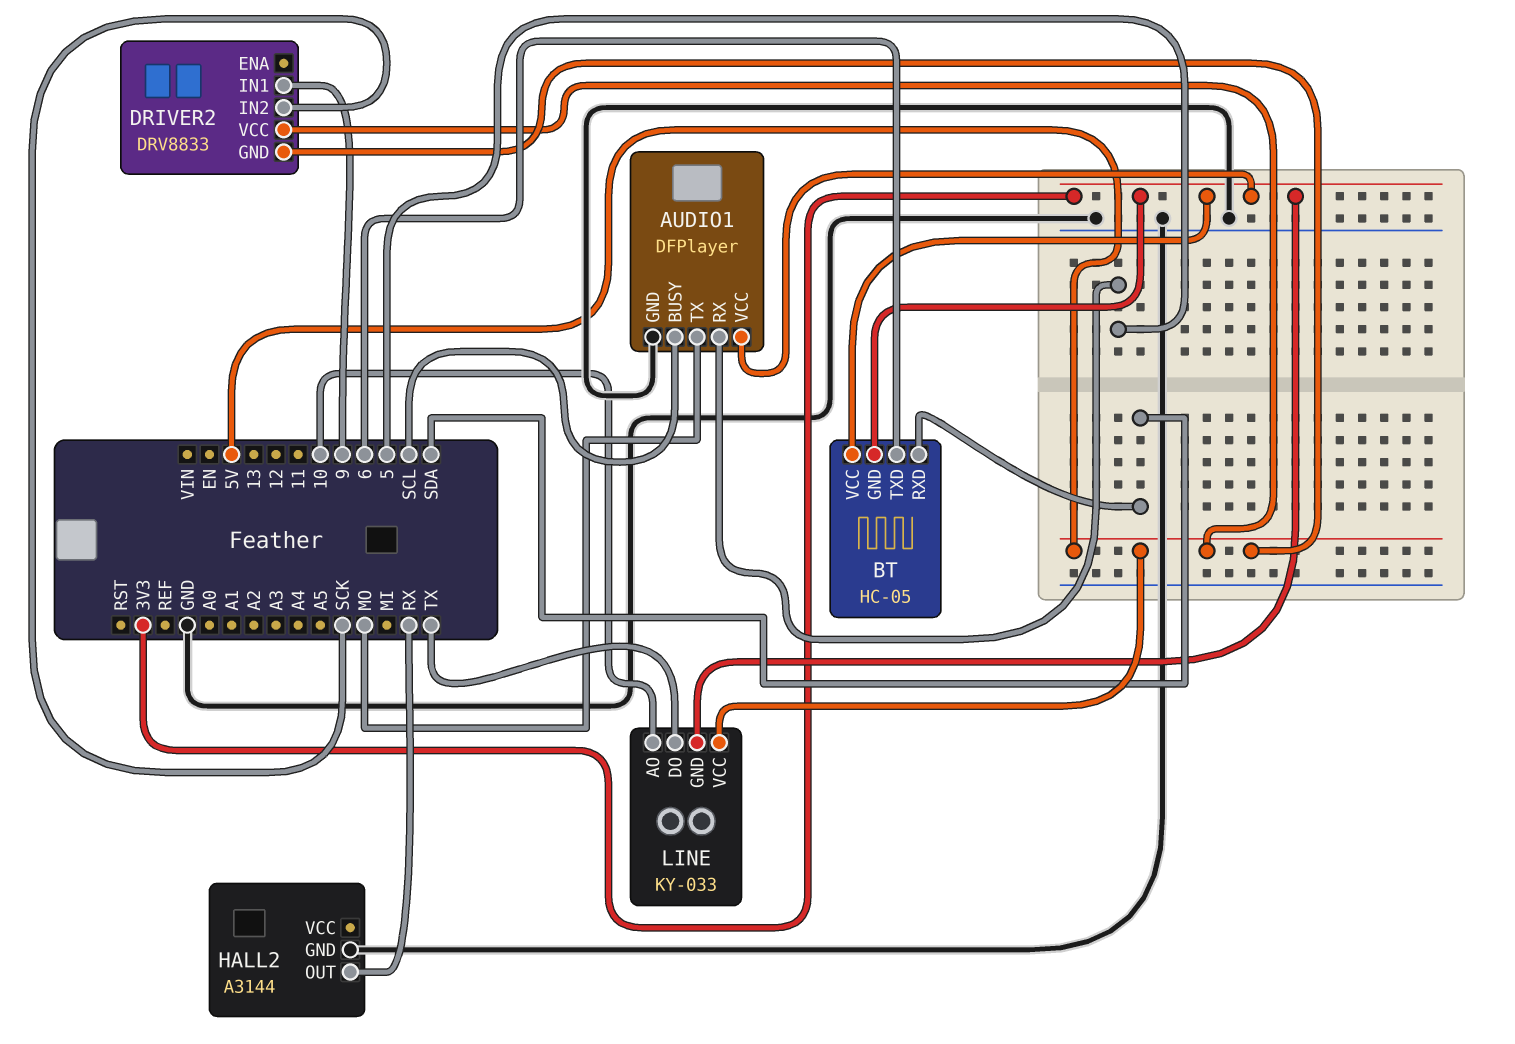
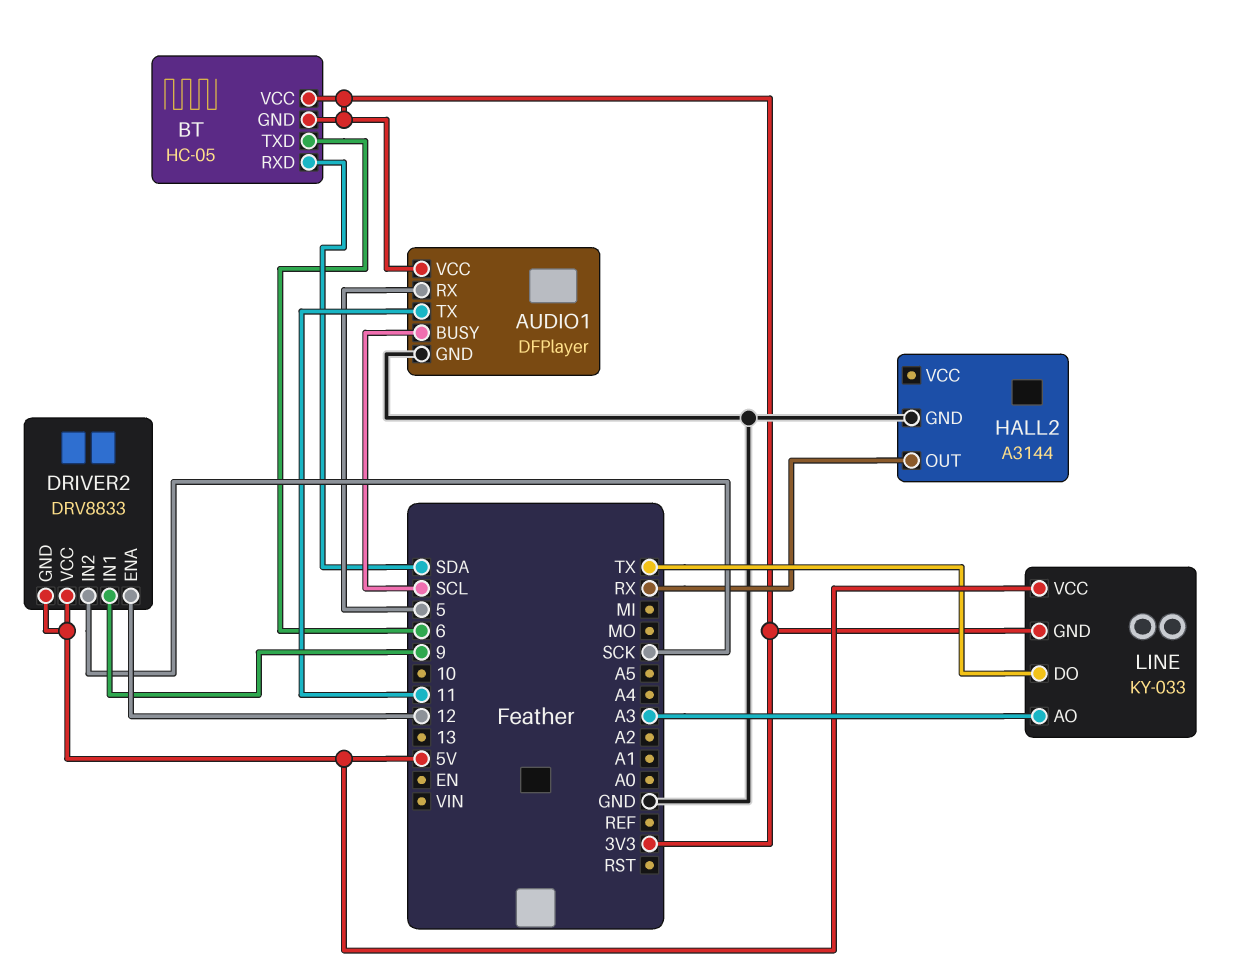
AUDIO1 pin TX: MO -> 11
DRIVER2 pin ENA: none -> 12
LINE pin AO: 10 -> A3

